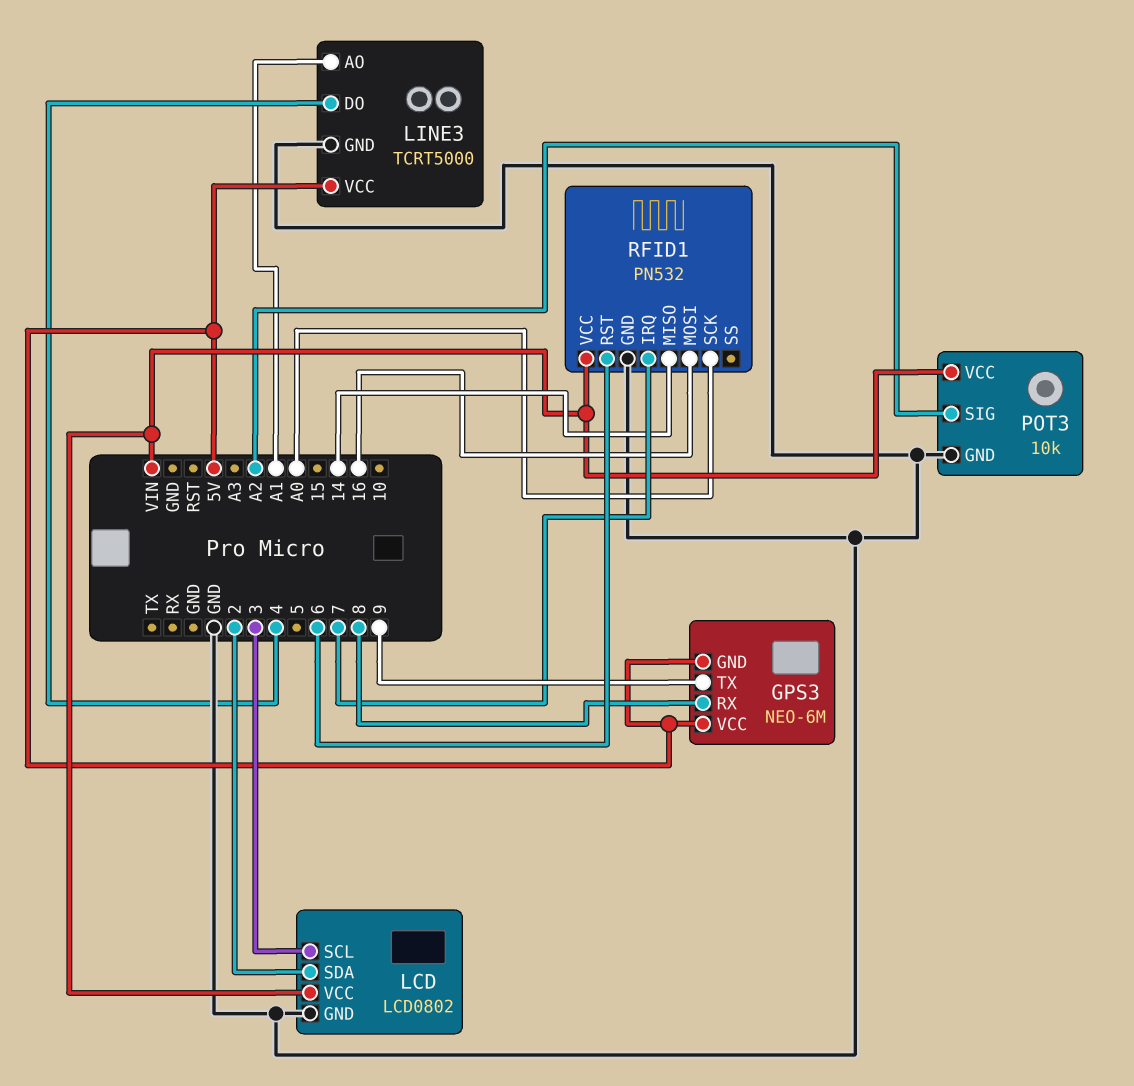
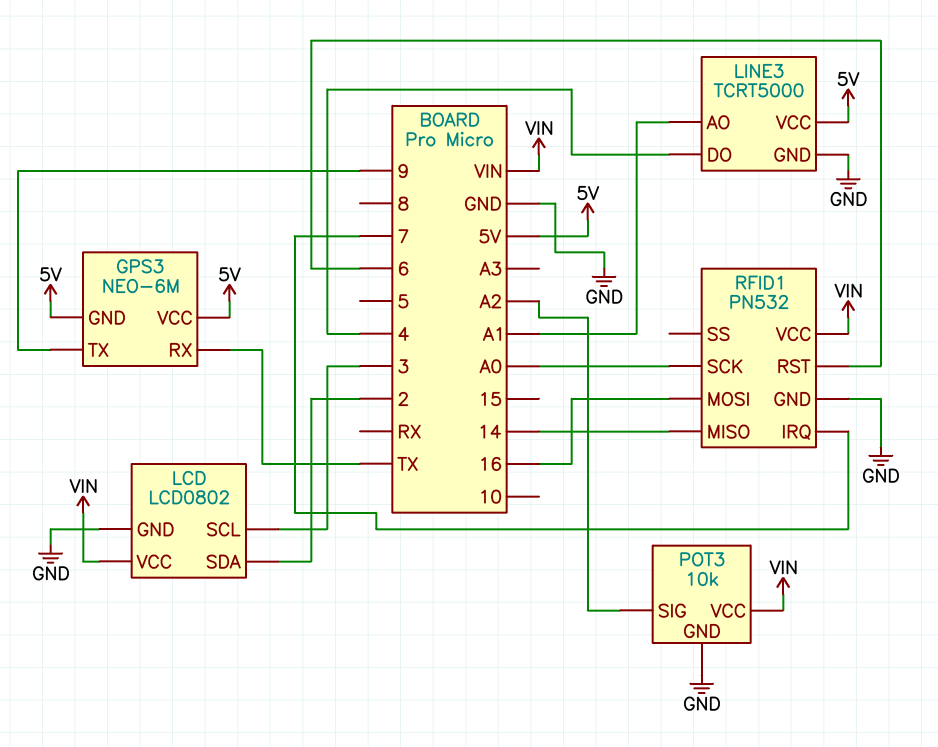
GPS3 pin RX: 8 -> TX

